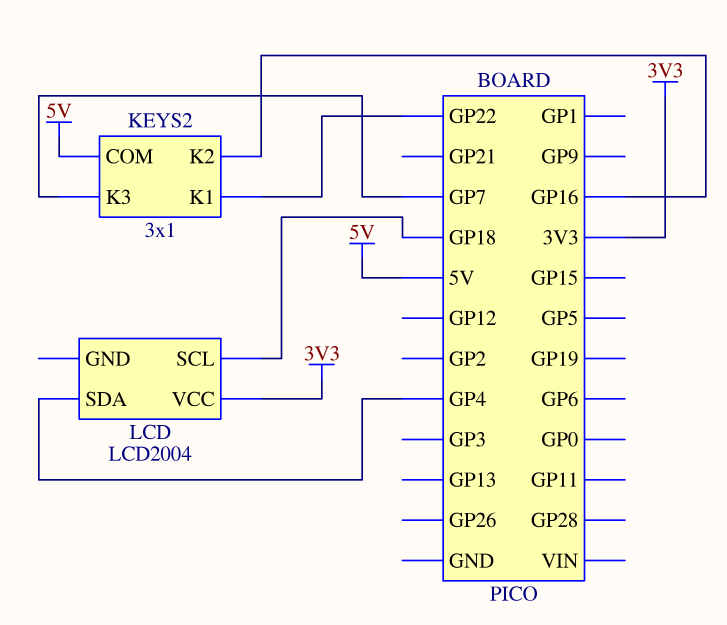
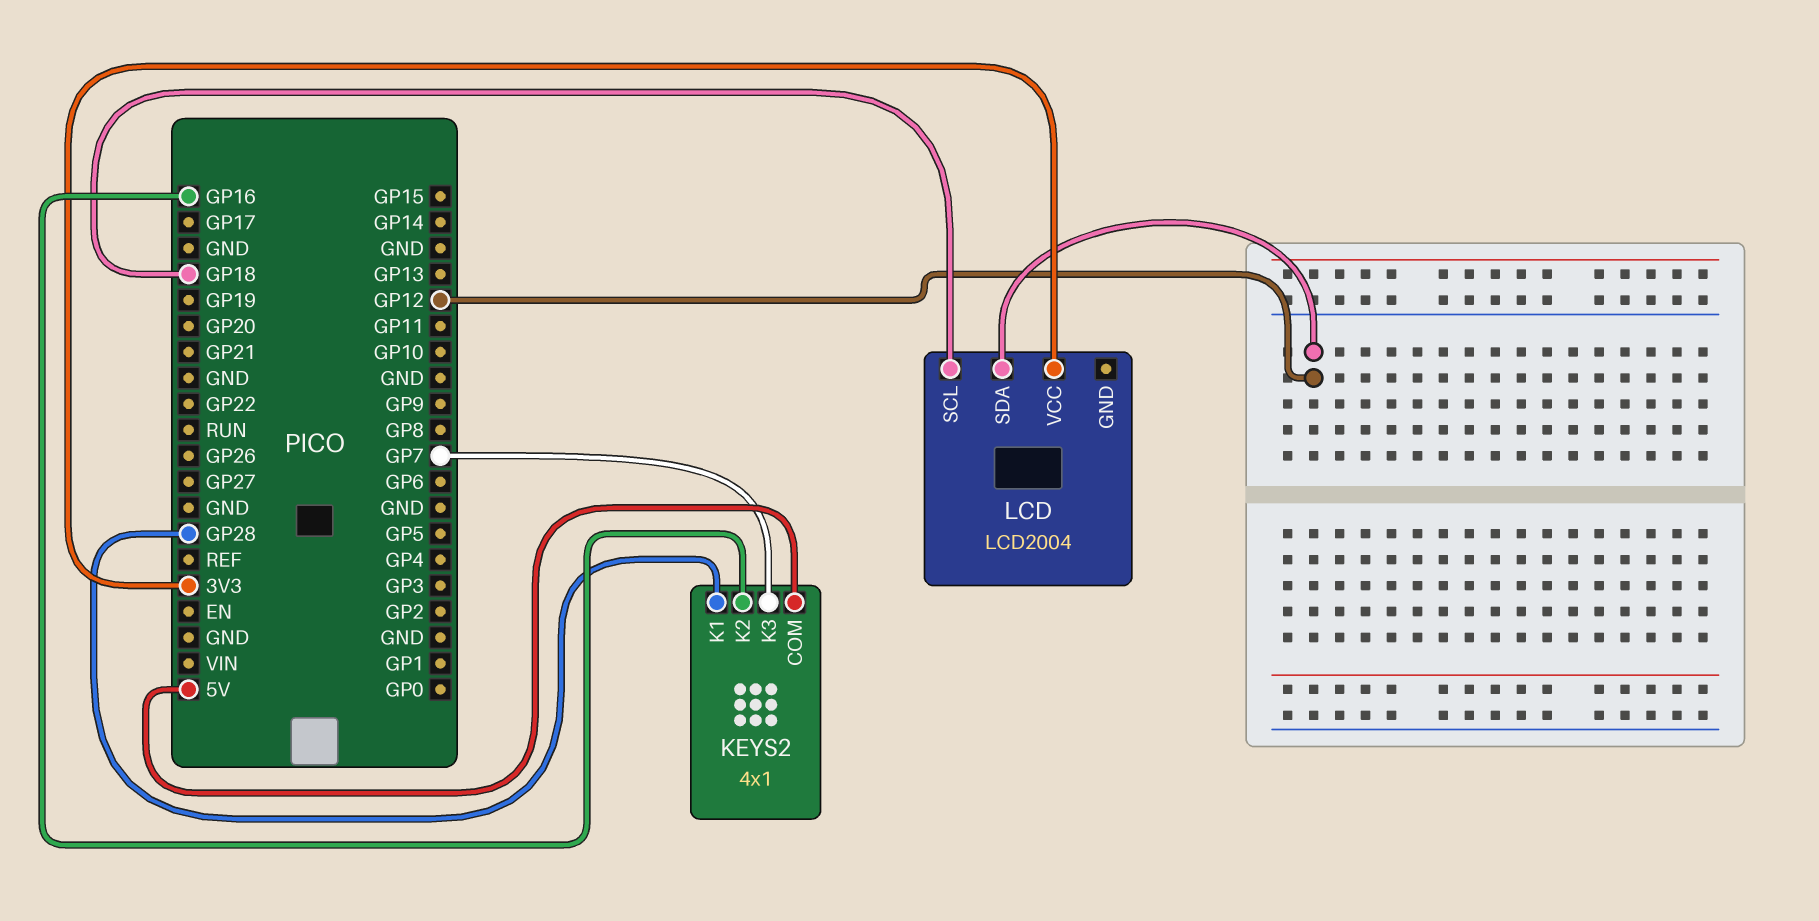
KEYS2: 3x1 -> 4x1
KEYS2 pin K1: GP22 -> GP28
LCD pin SDA: GP4 -> GP12

